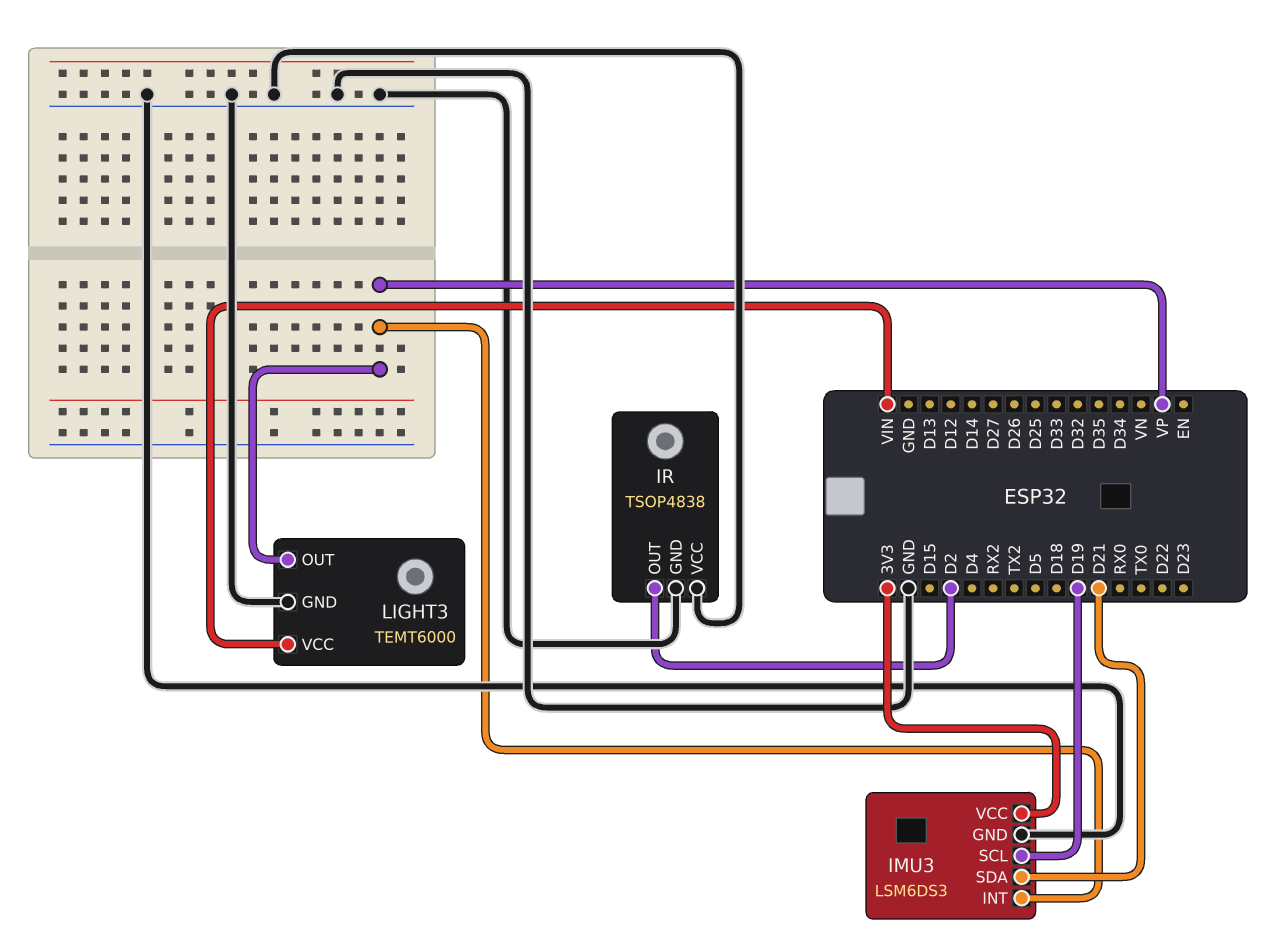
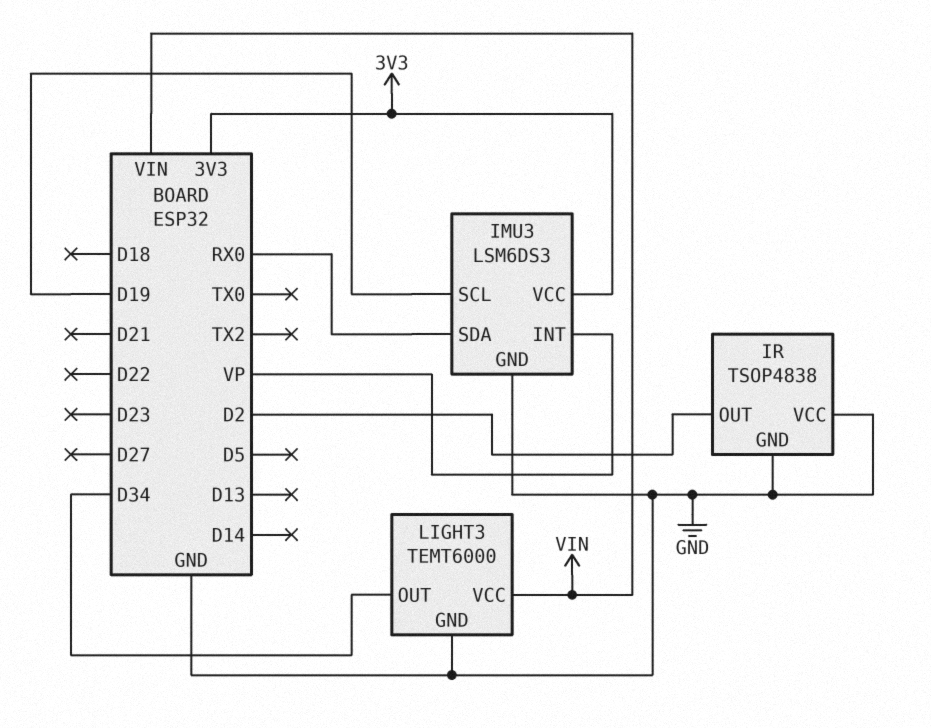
IMU3 pin SDA: D21 -> RX0
LIGHT3 pin OUT: VP -> D34

